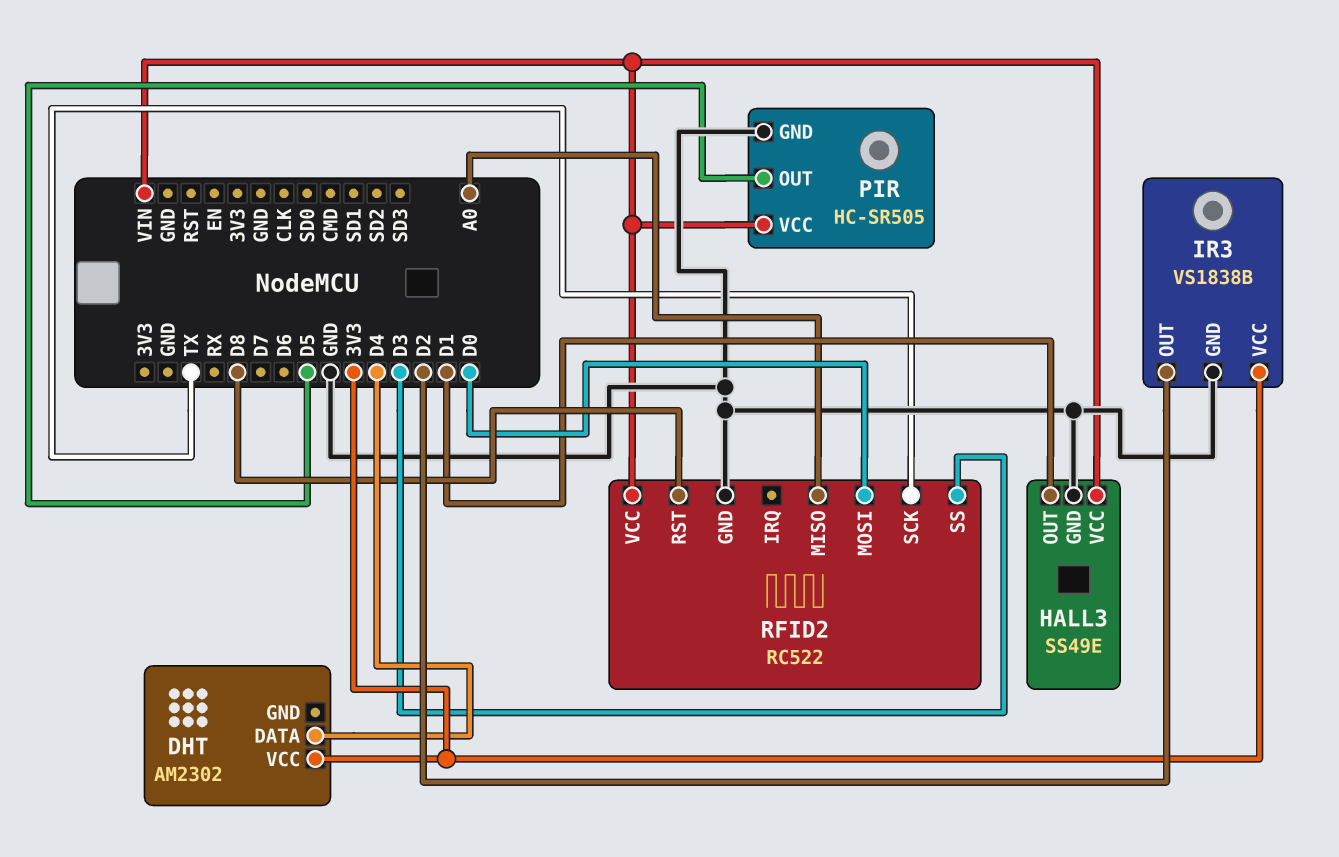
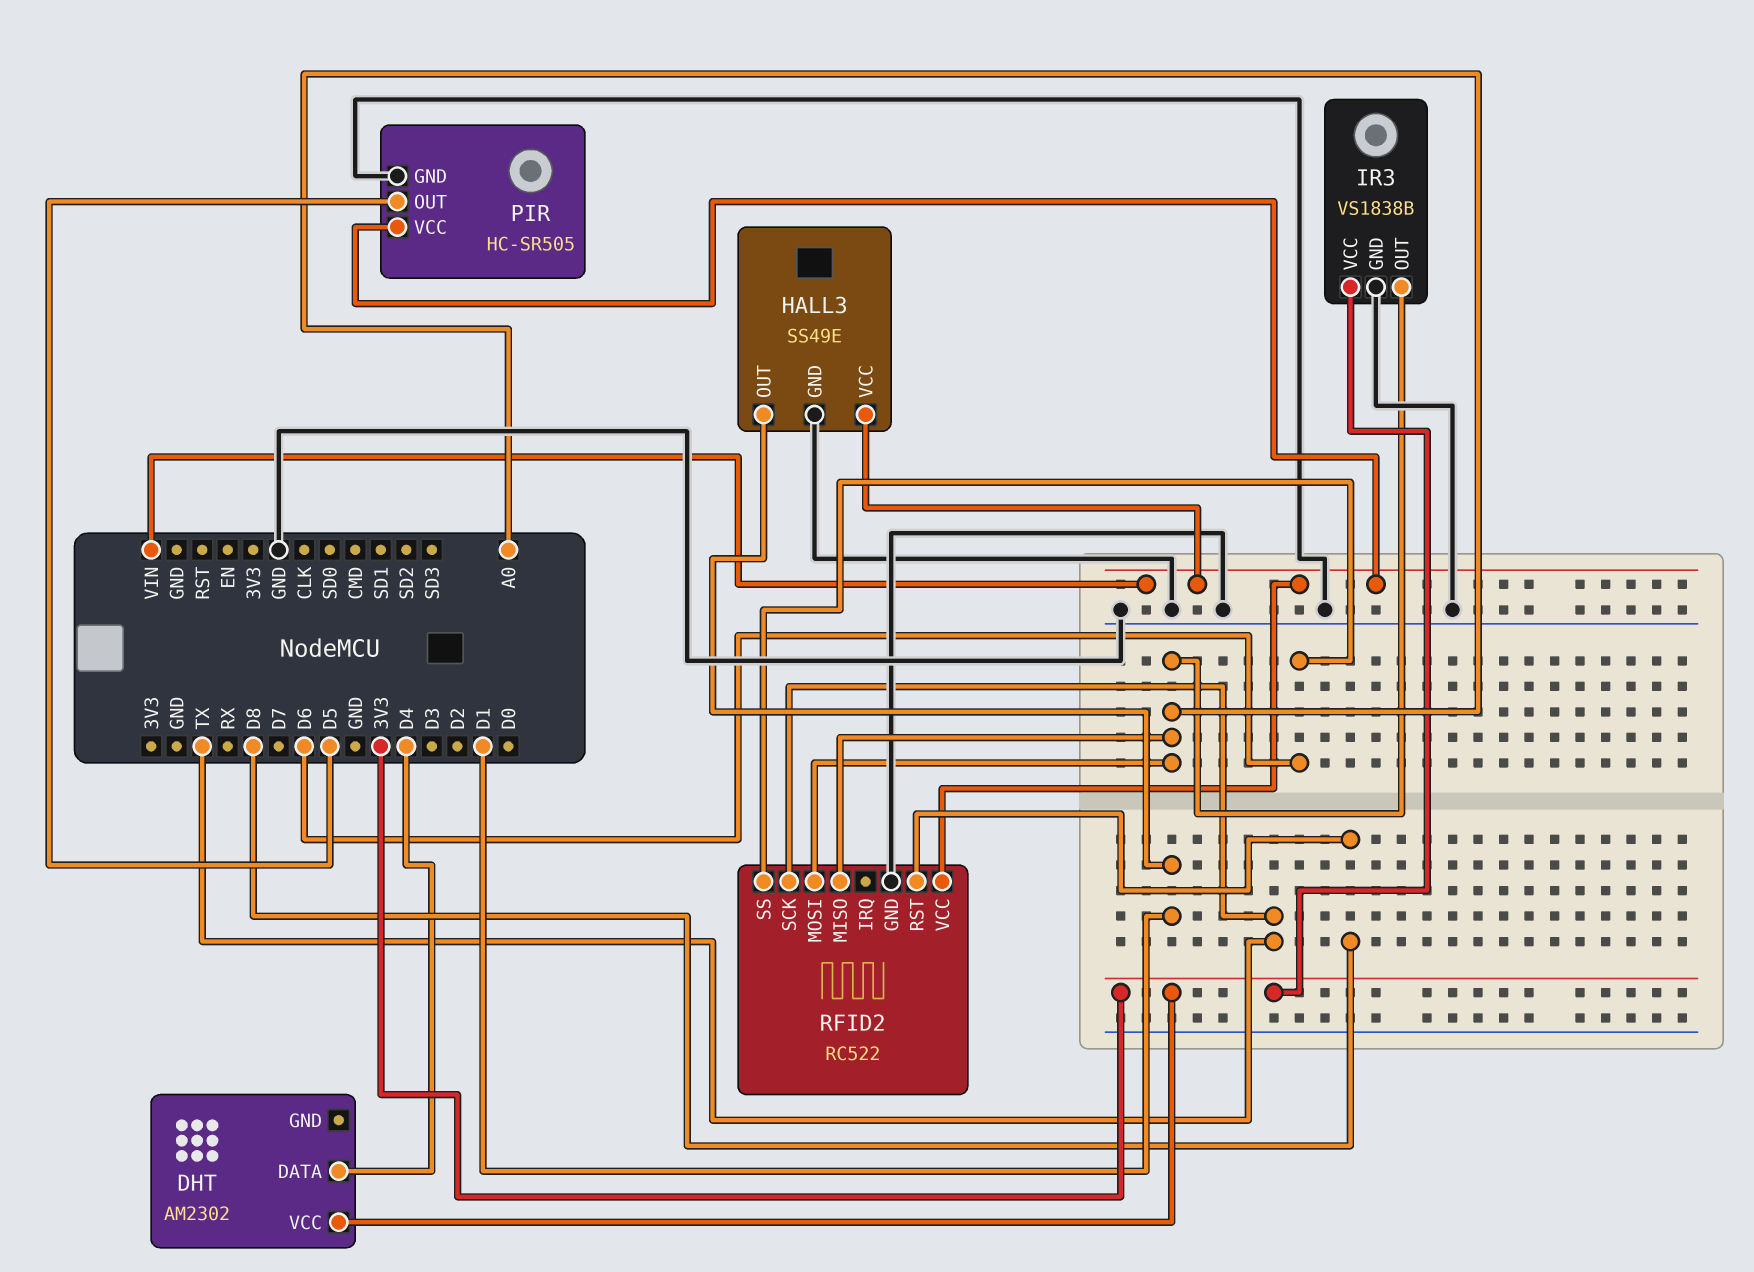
IR3 pin OUT: D2 -> A0
RFID2 pin MOSI: D0 -> A0
RFID2 pin SS: D3 -> D6

